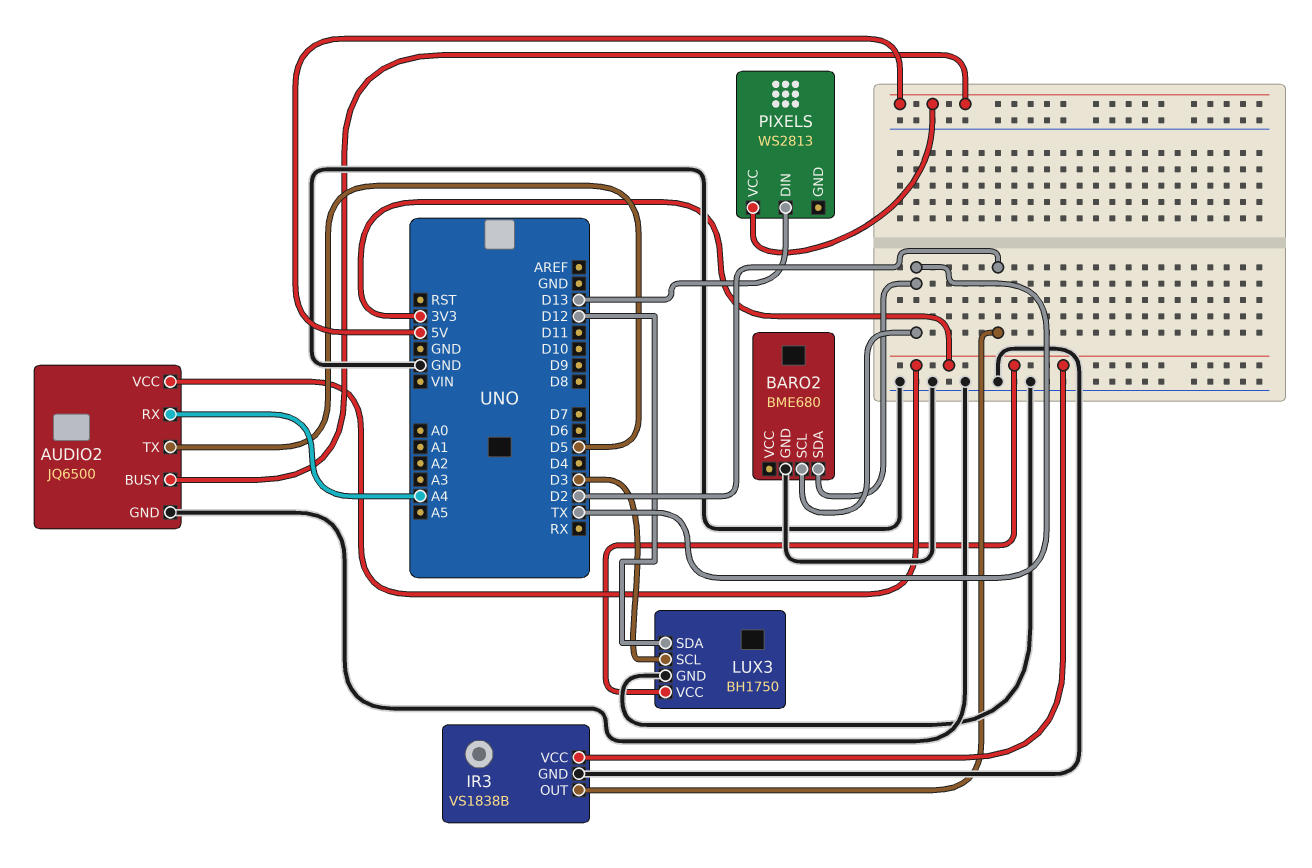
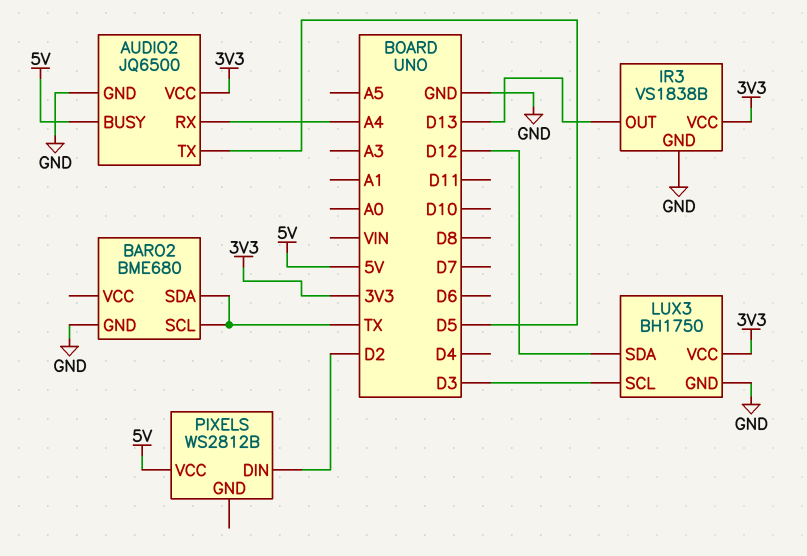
IR3 pin OUT: D2 -> D13
PIXELS: WS2813 -> WS2812B
PIXELS pin DIN: D13 -> D2

